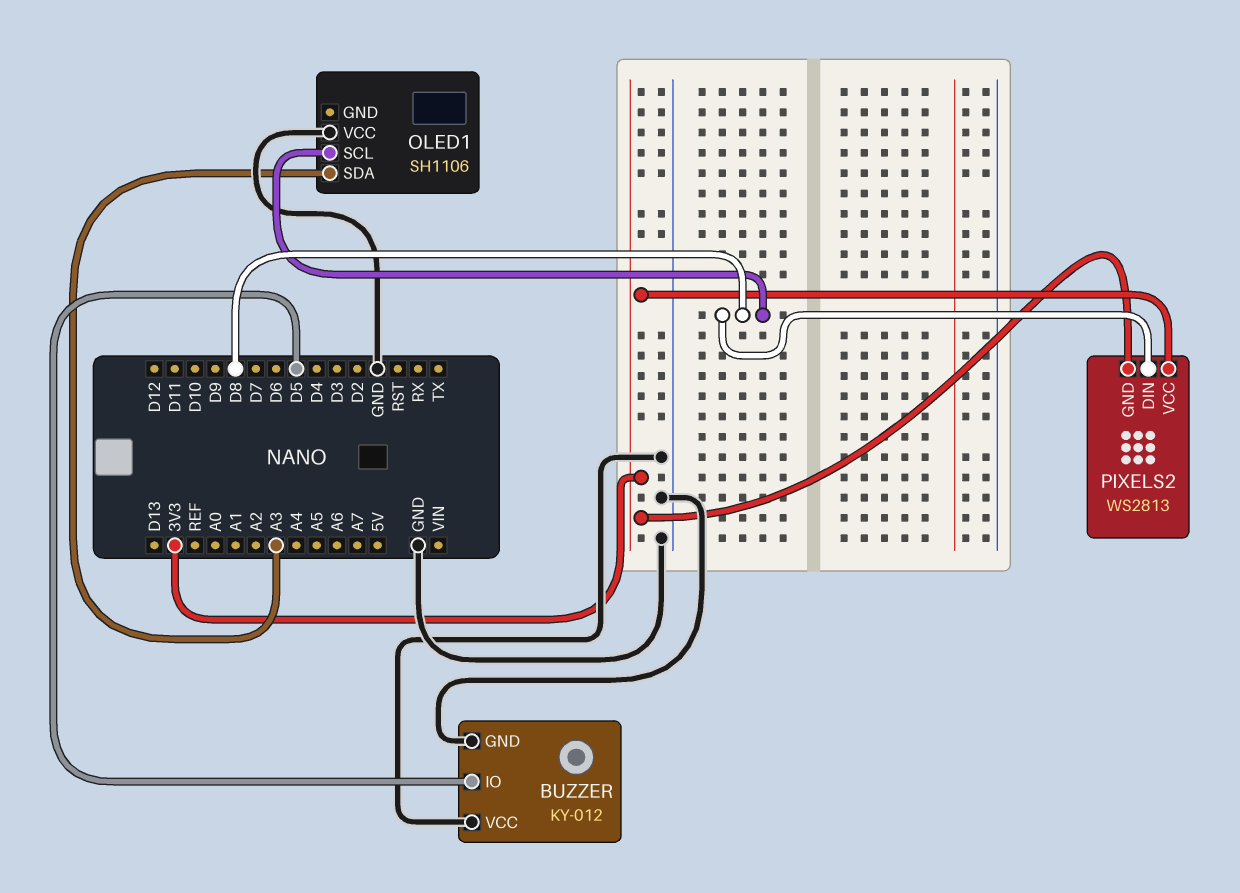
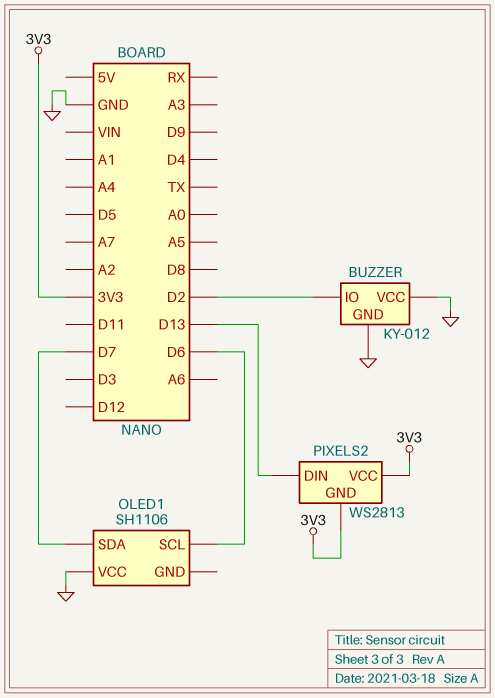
BUZZER pin IO: D5 -> D2
OLED1 pin SCL: D8 -> D6
OLED1 pin SDA: A3 -> D7
PIXELS2 pin DIN: D8 -> D13

